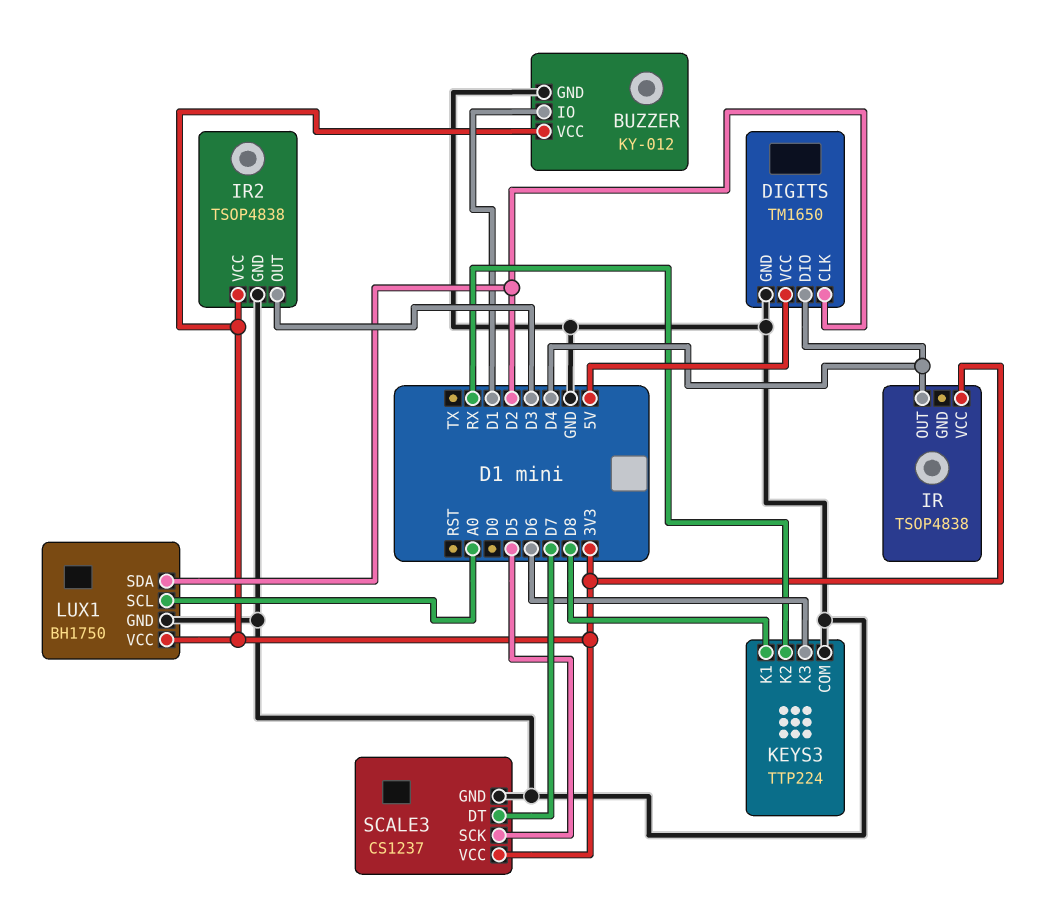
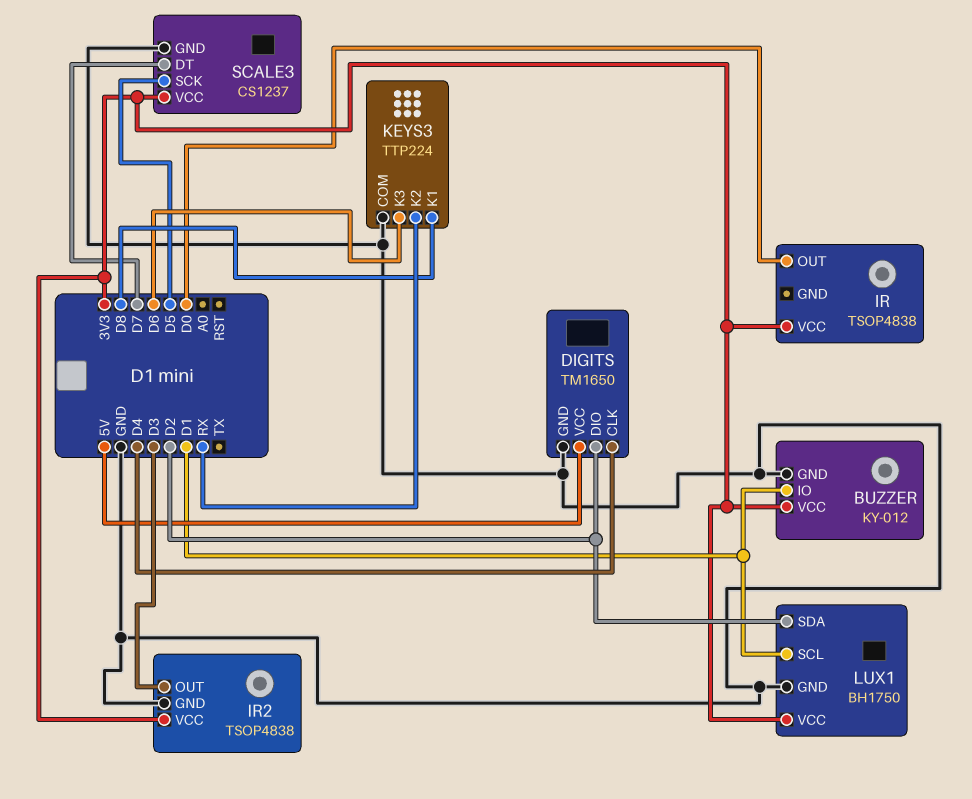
DIGITS pin CLK: D2 -> D4
DIGITS pin DIO: D4 -> D2
IR pin OUT: D4 -> D0
LUX1 pin SCL: A0 -> D1

